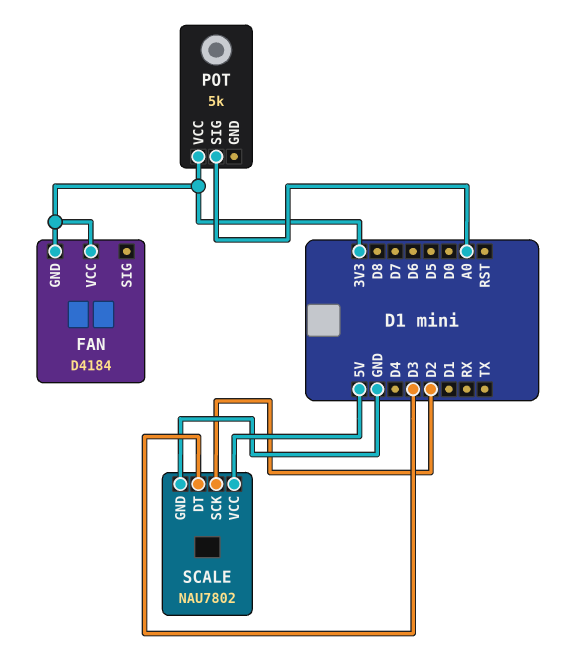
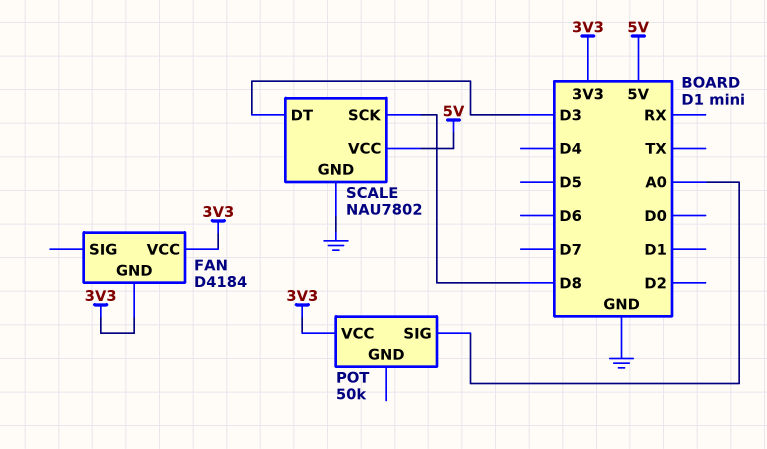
POT: 5k -> 50k
SCALE pin SCK: D2 -> D8

